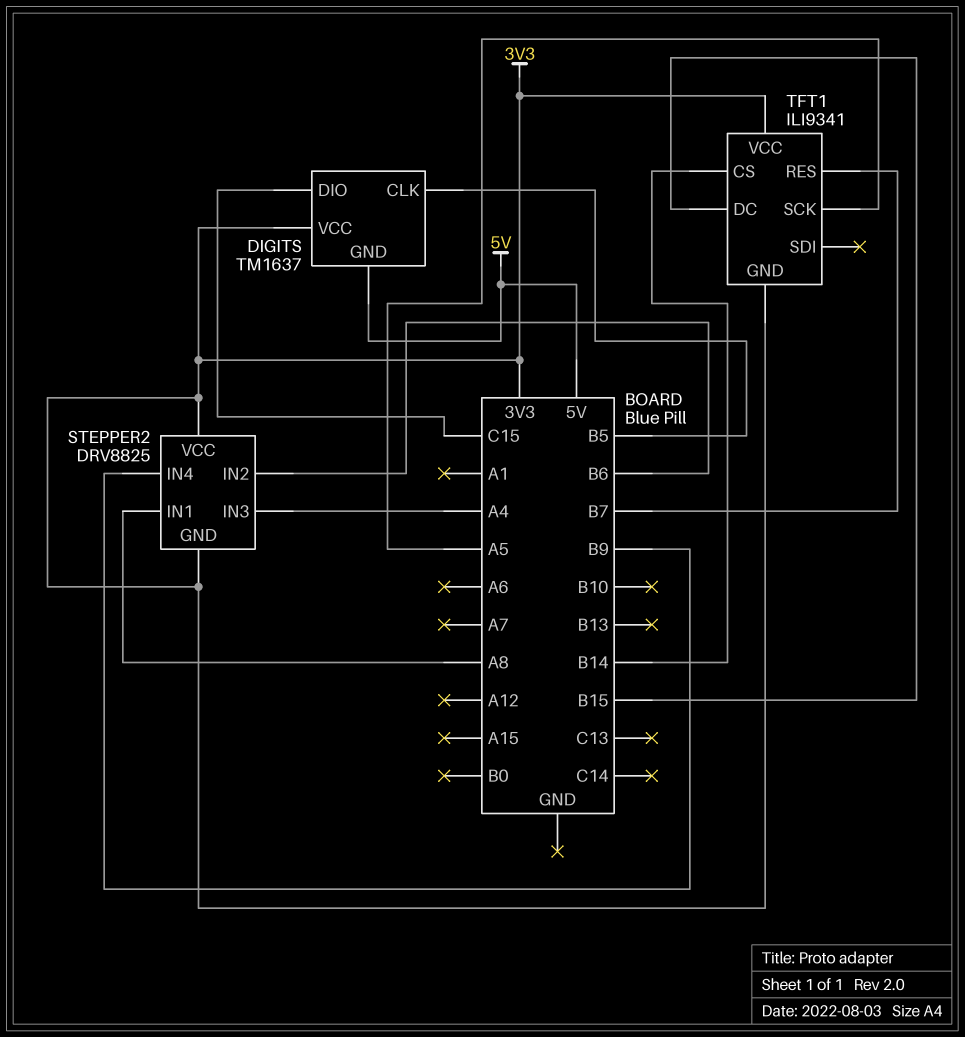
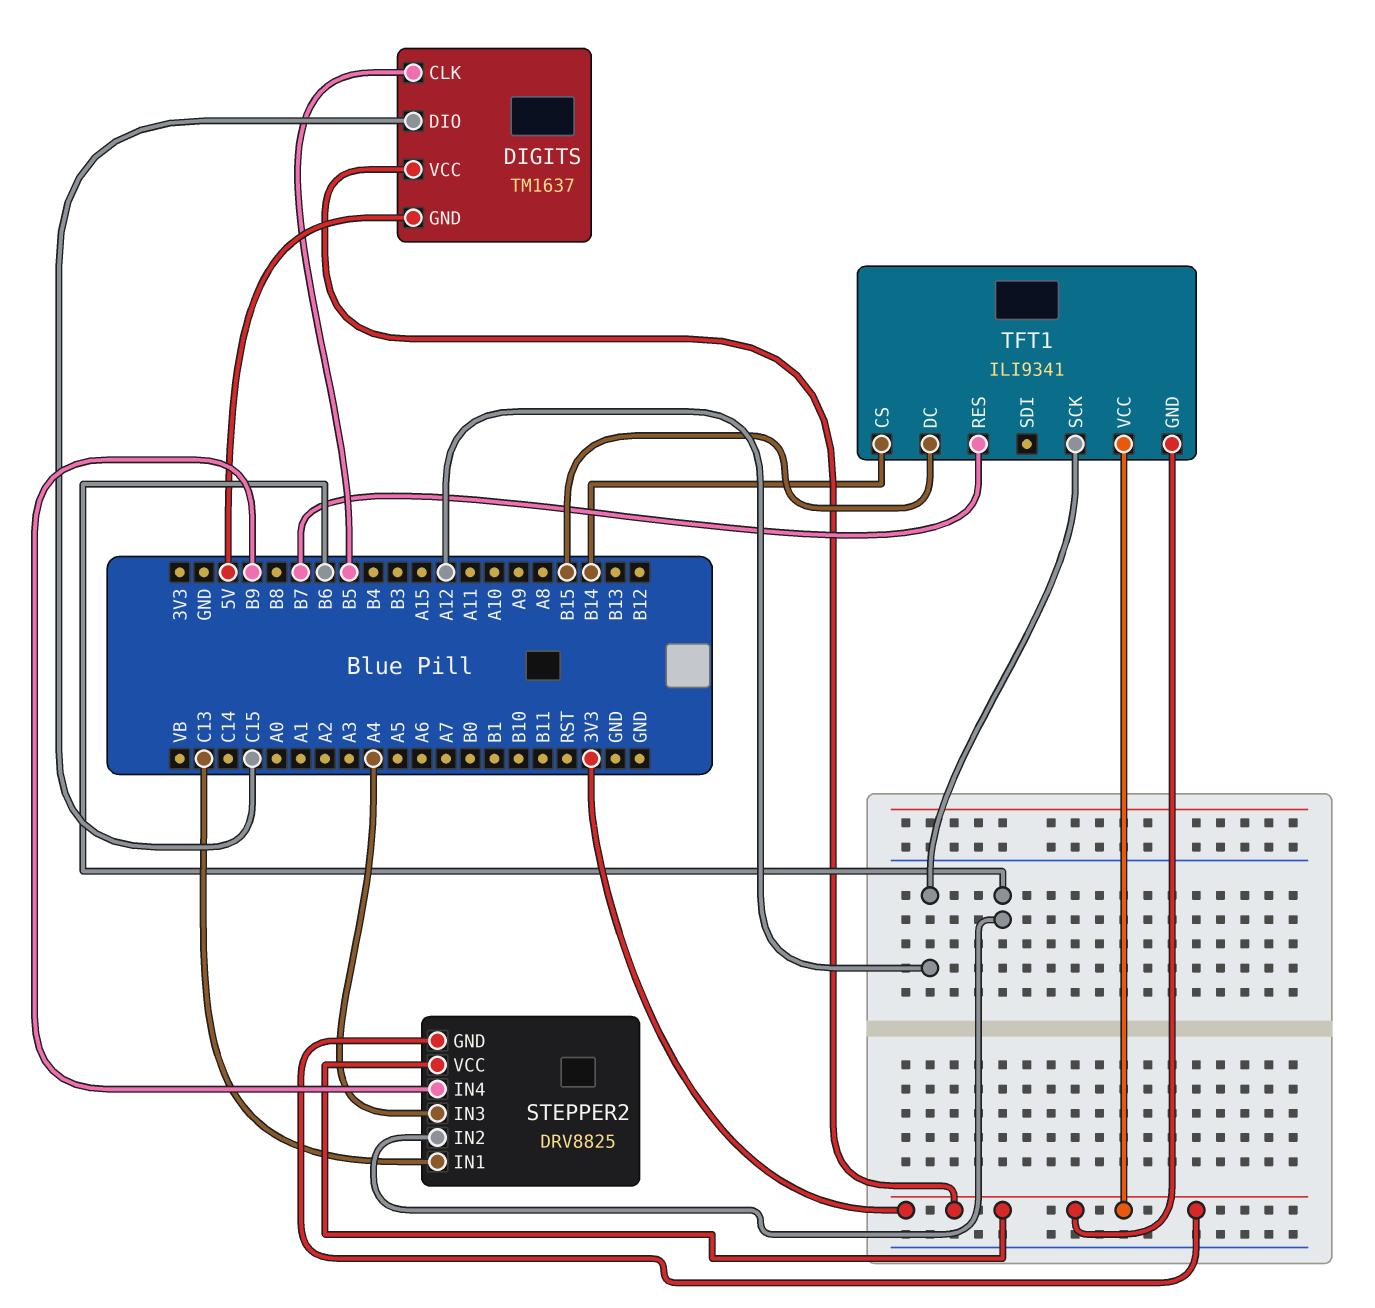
STEPPER2 pin IN1: A8 -> C13
TFT1 pin SCK: A5 -> A12

